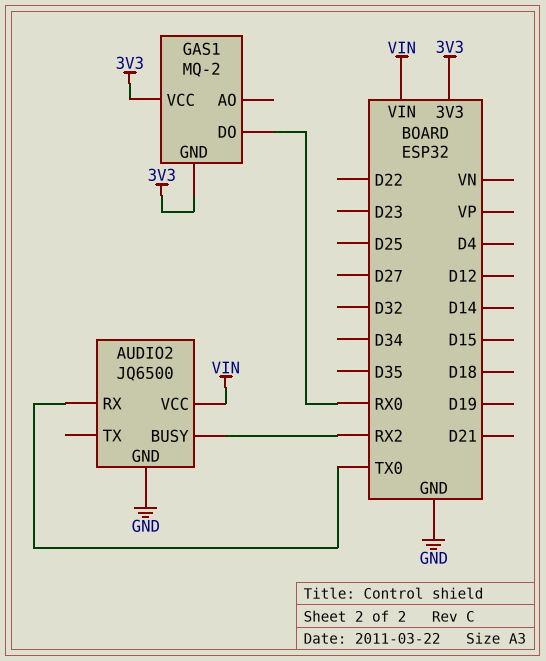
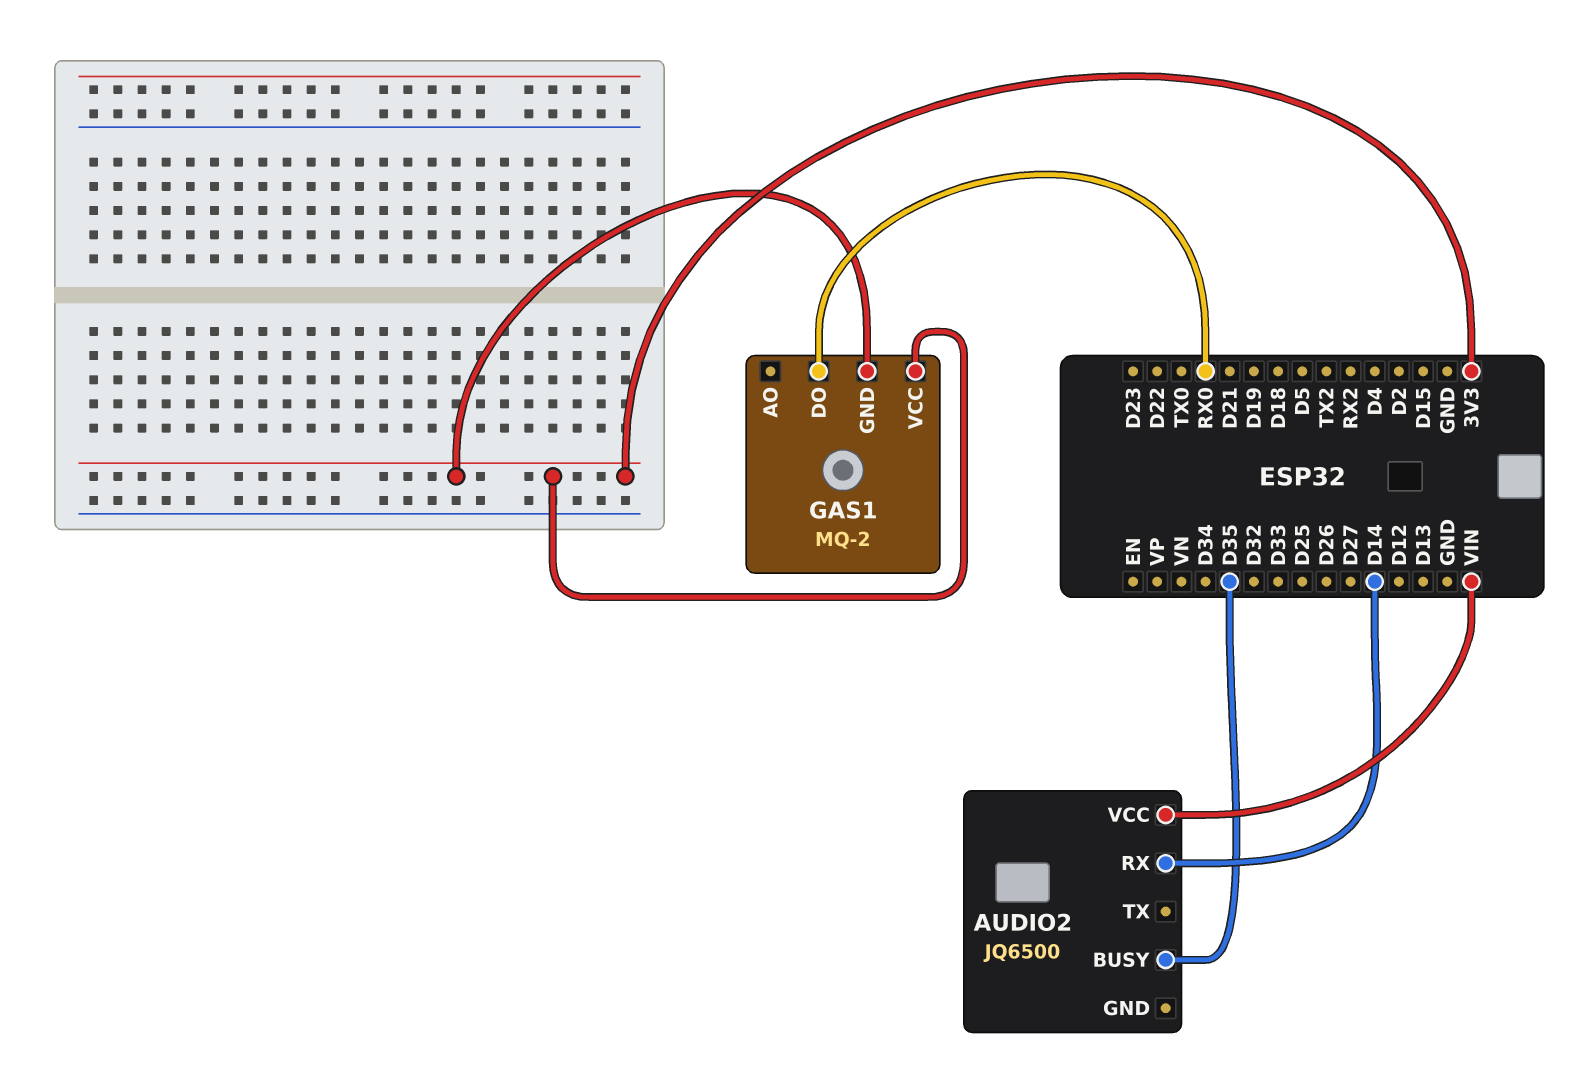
AUDIO2 pin BUSY: RX2 -> D35
AUDIO2 pin GND: GND -> none
AUDIO2 pin RX: TX0 -> D14

